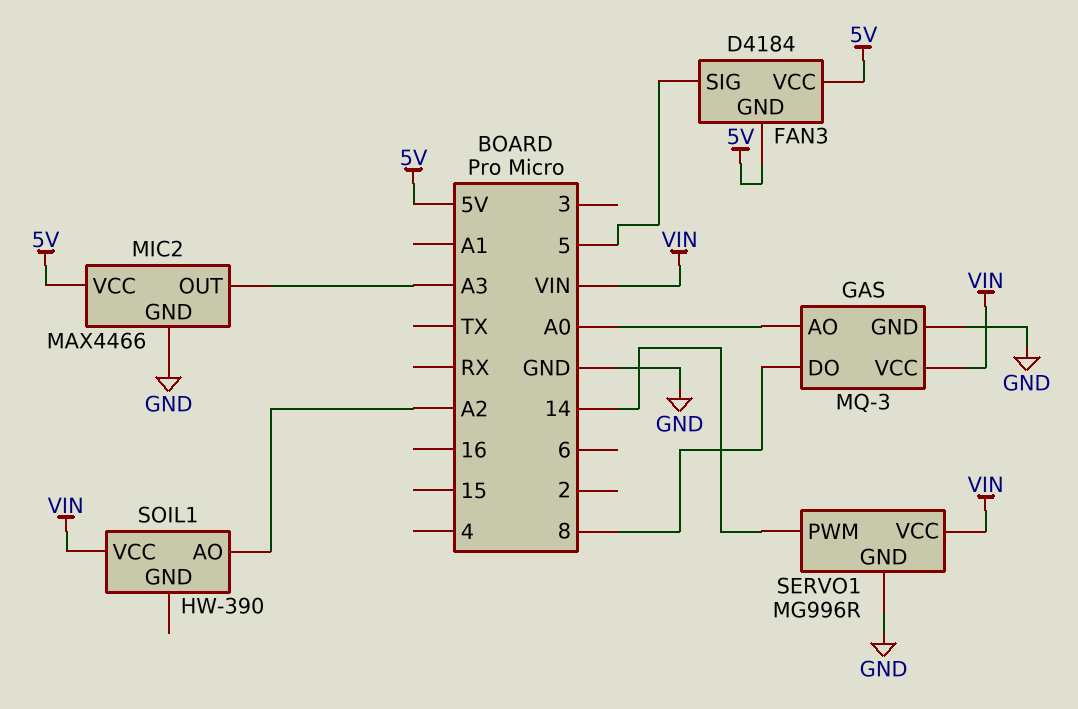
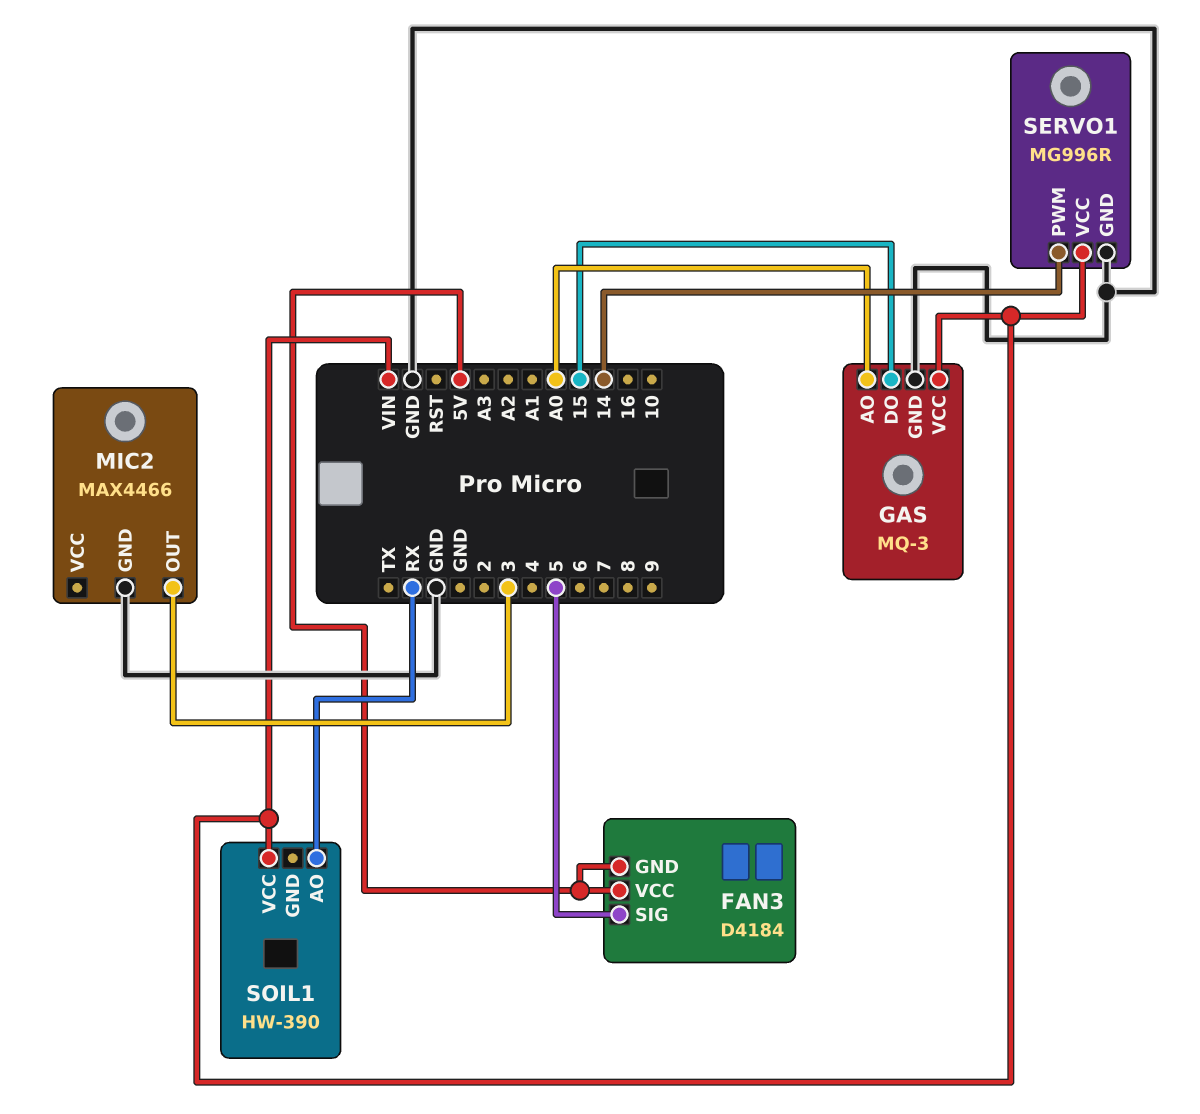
GAS pin DO: 8 -> 15
MIC2 pin OUT: A3 -> 3
MIC2 pin VCC: 5V -> none
SOIL1 pin AO: A2 -> RX

